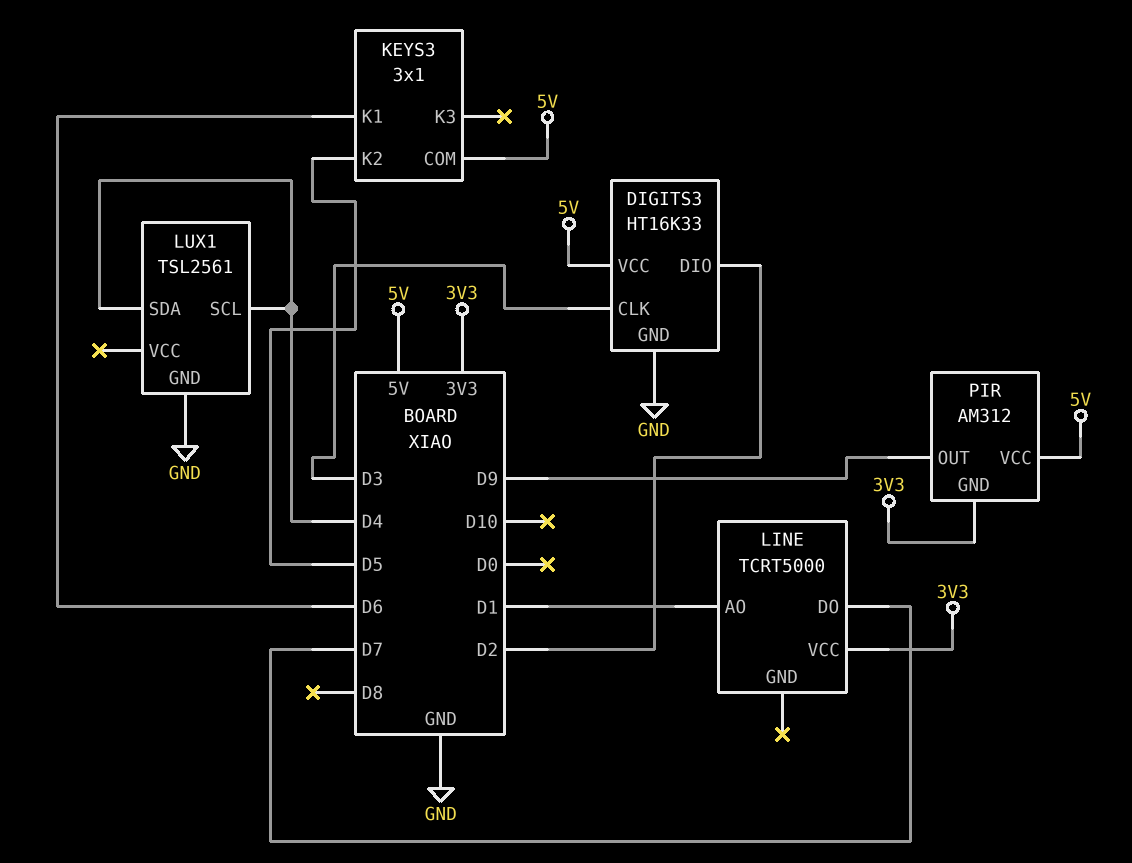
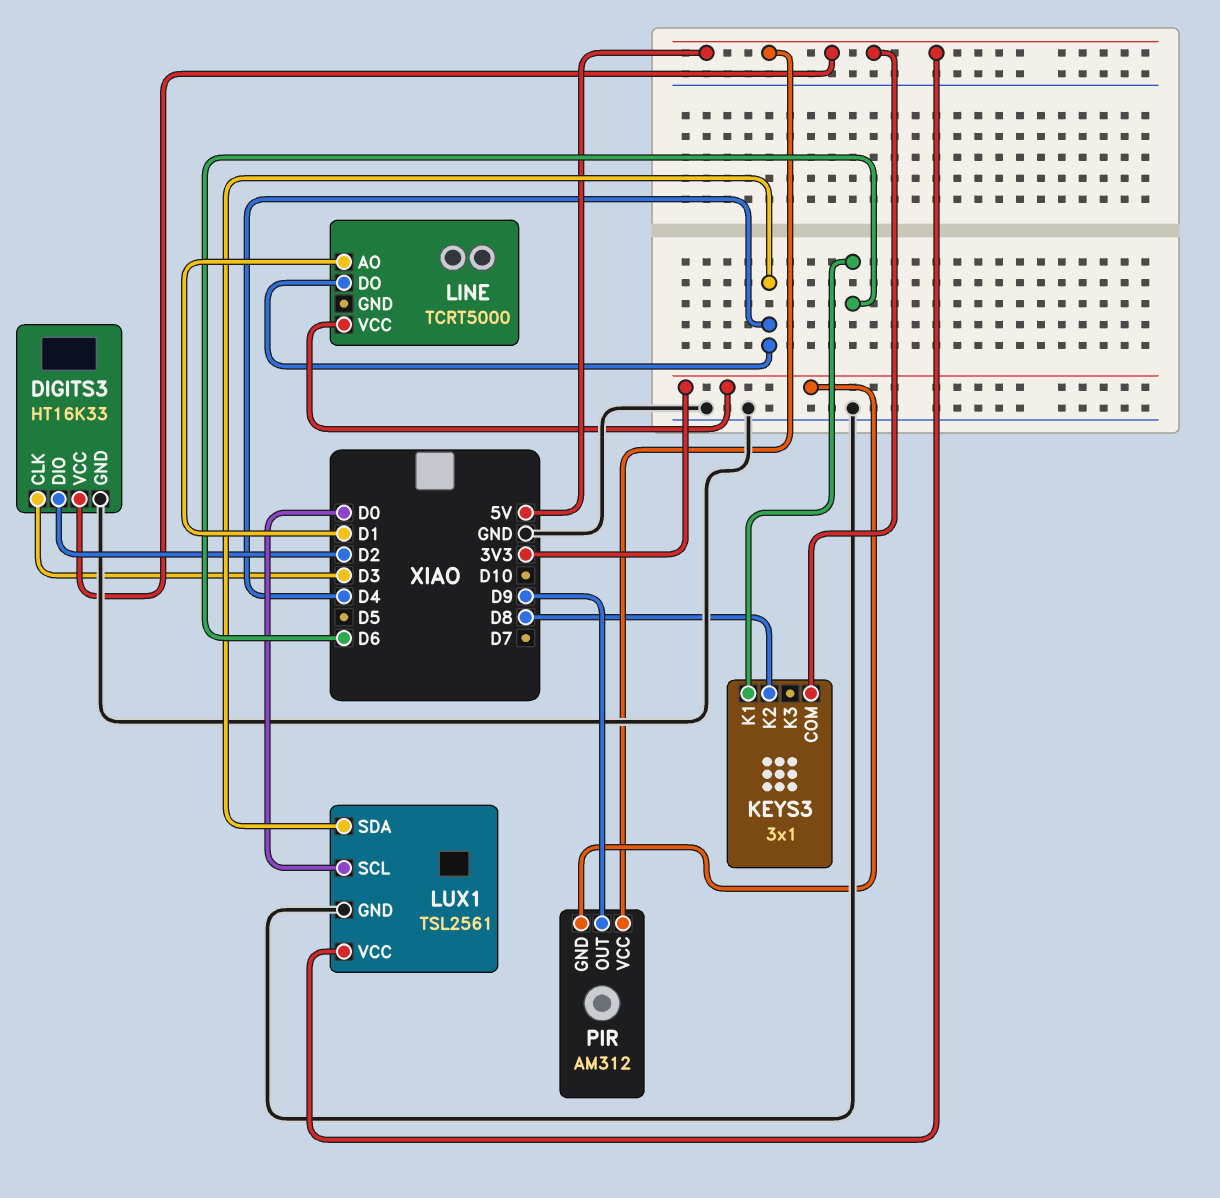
KEYS3 pin K2: D5 -> D8
LINE pin DO: D7 -> D4
LUX1 pin SCL: D4 -> D0
LUX1 pin VCC: none -> 5V

